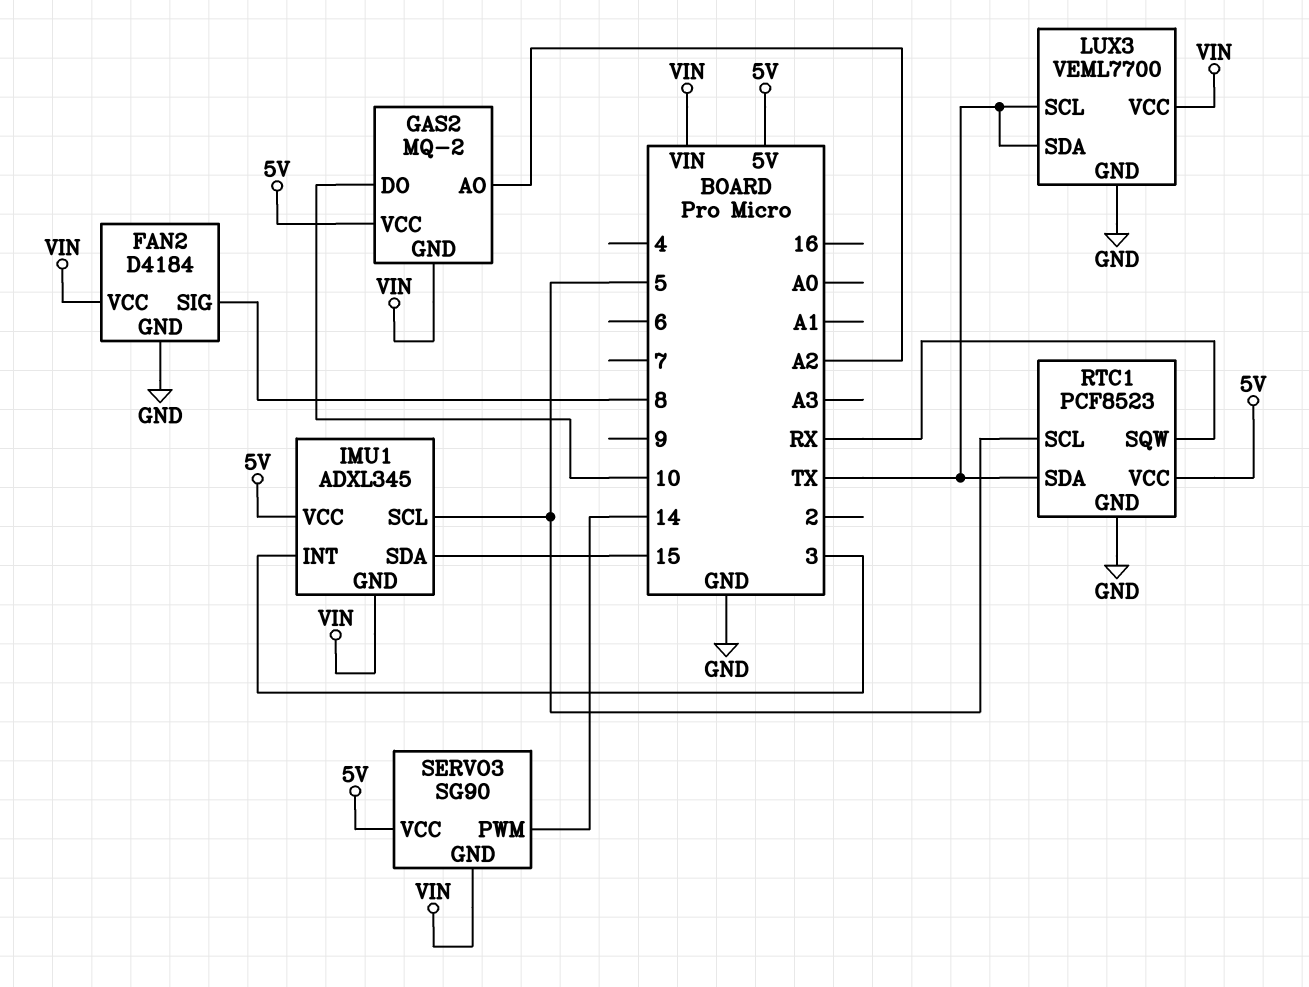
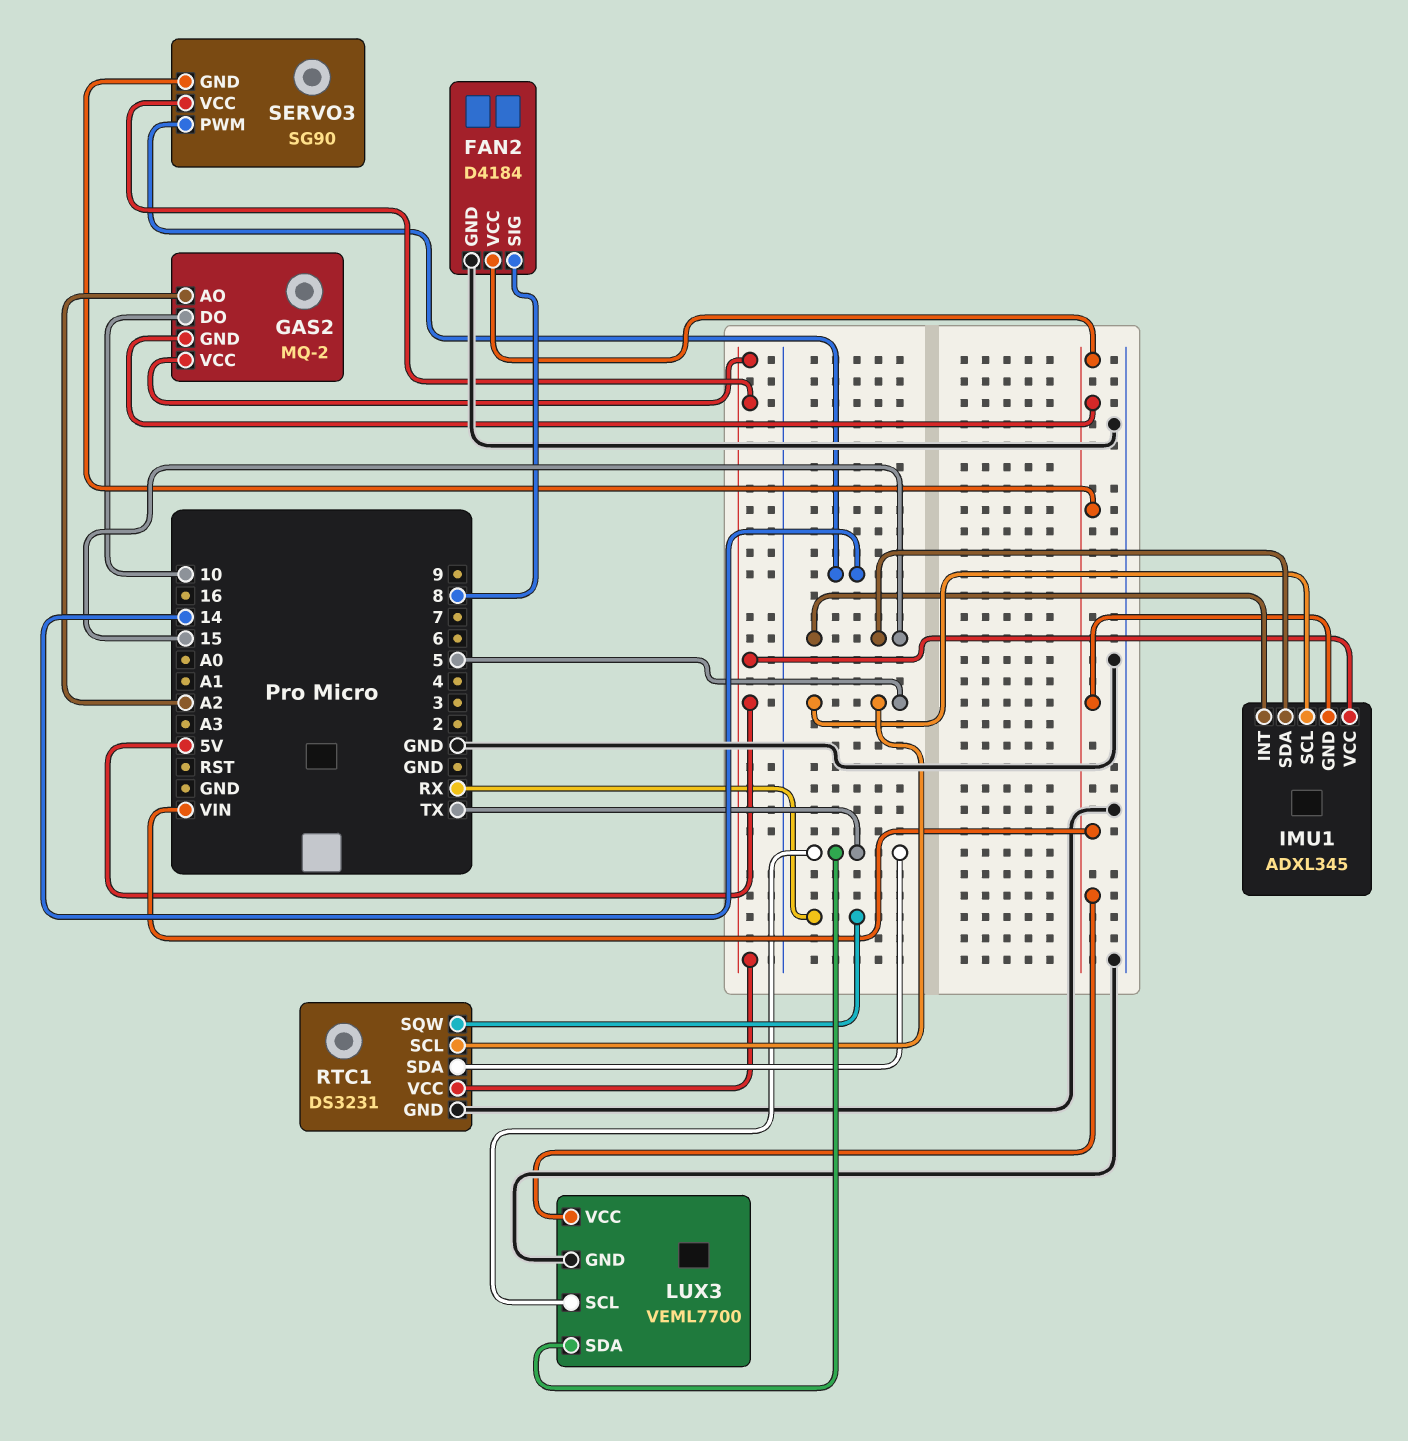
IMU1 pin INT: 3 -> 15
RTC1: PCF8523 -> DS3231

